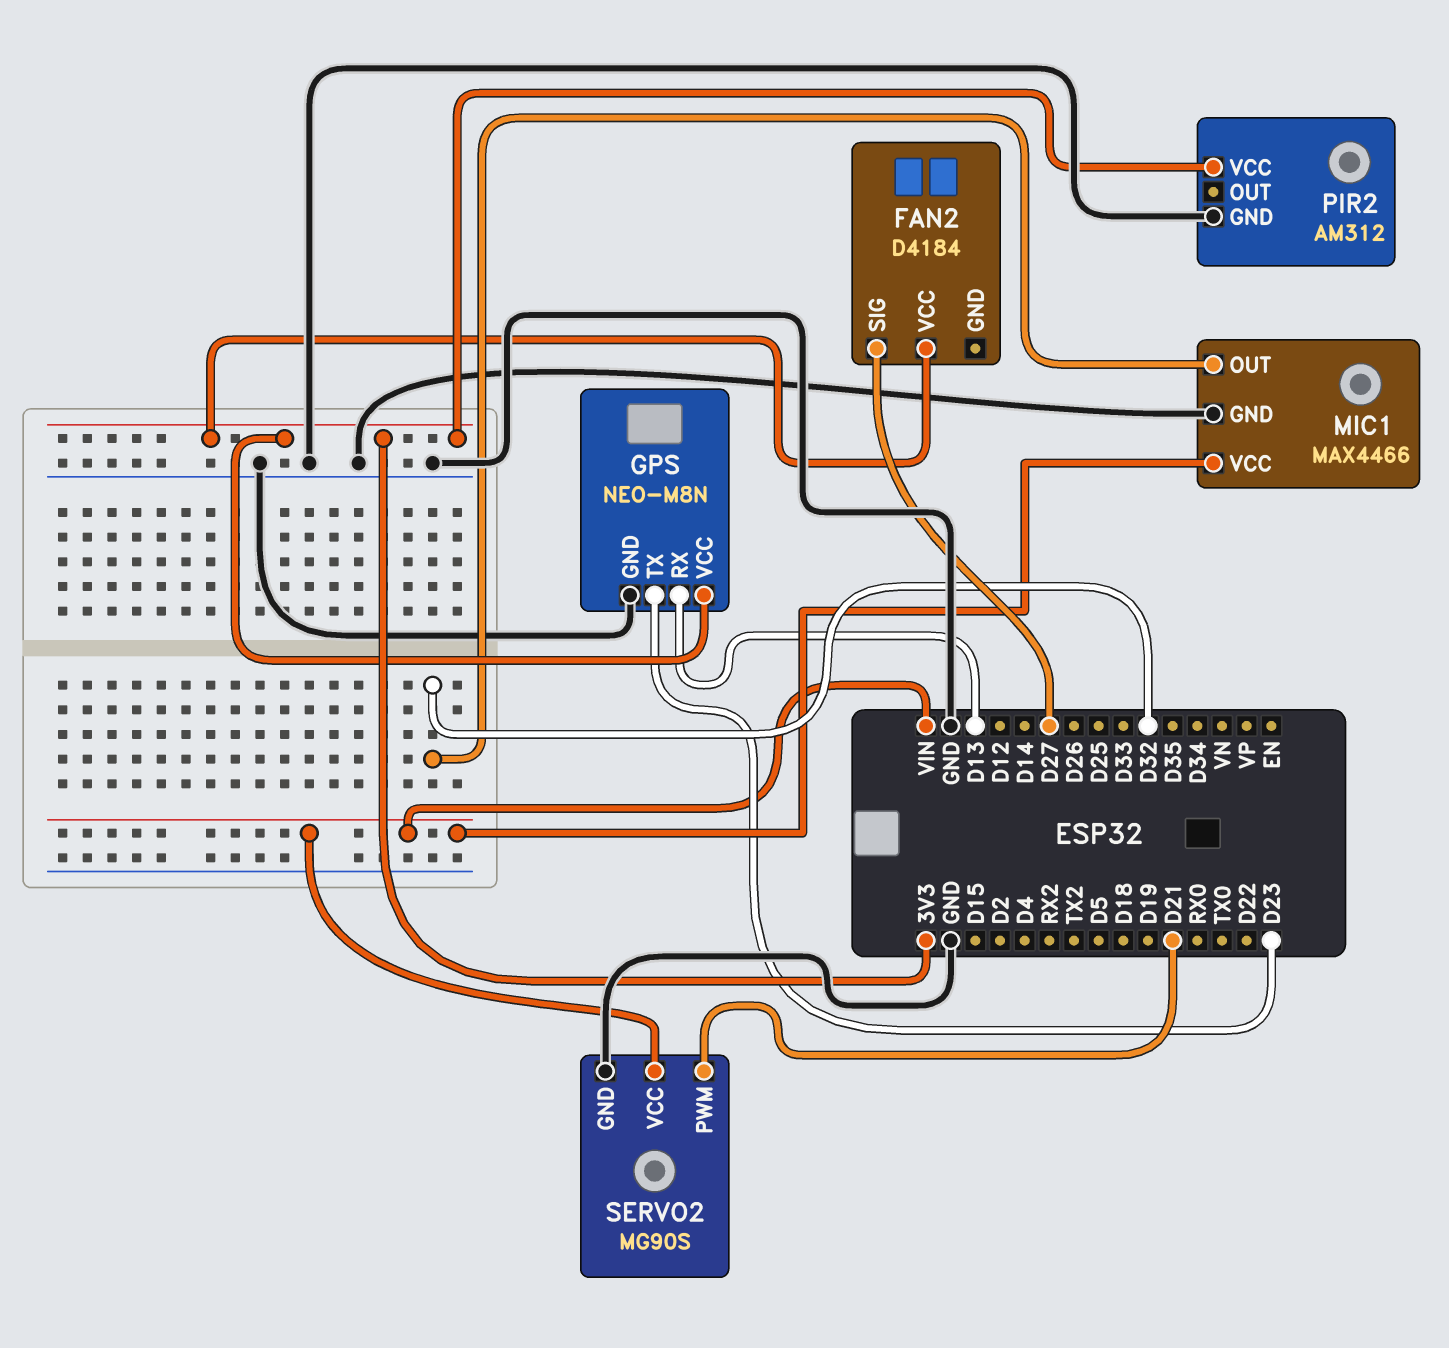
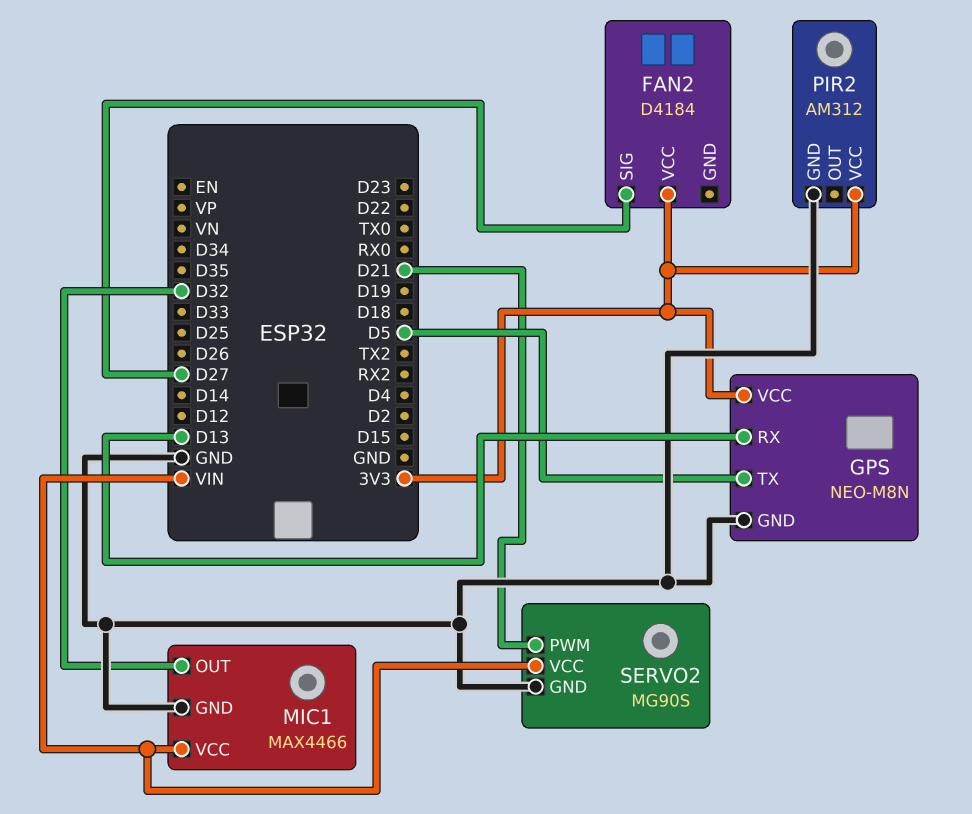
GPS pin TX: D23 -> D5

